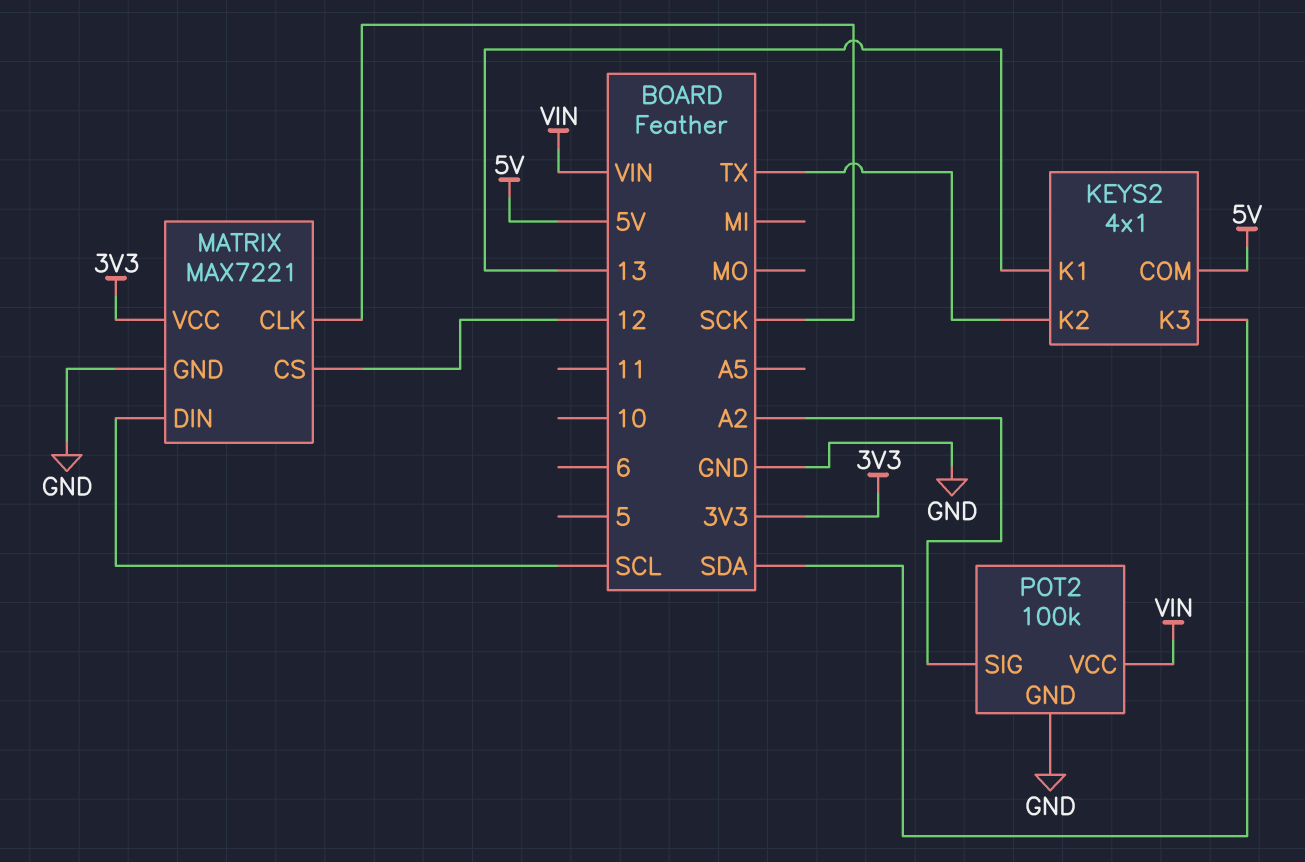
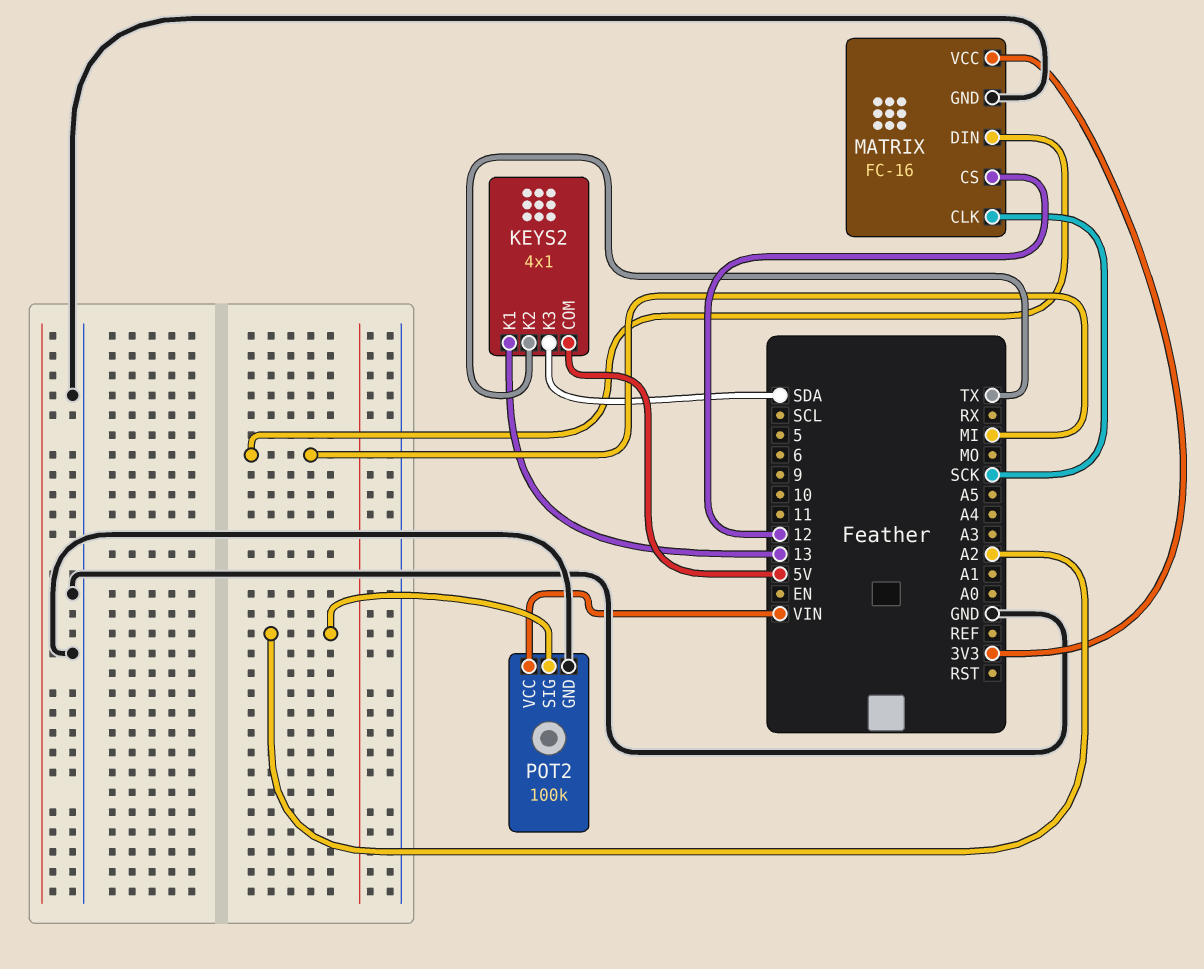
MATRIX: MAX7221 -> FC-16
MATRIX pin DIN: SCL -> MI

